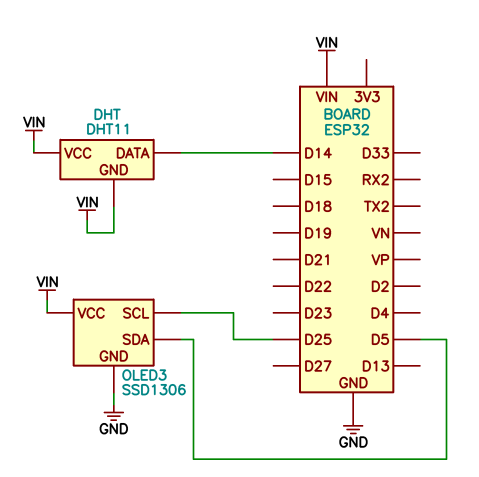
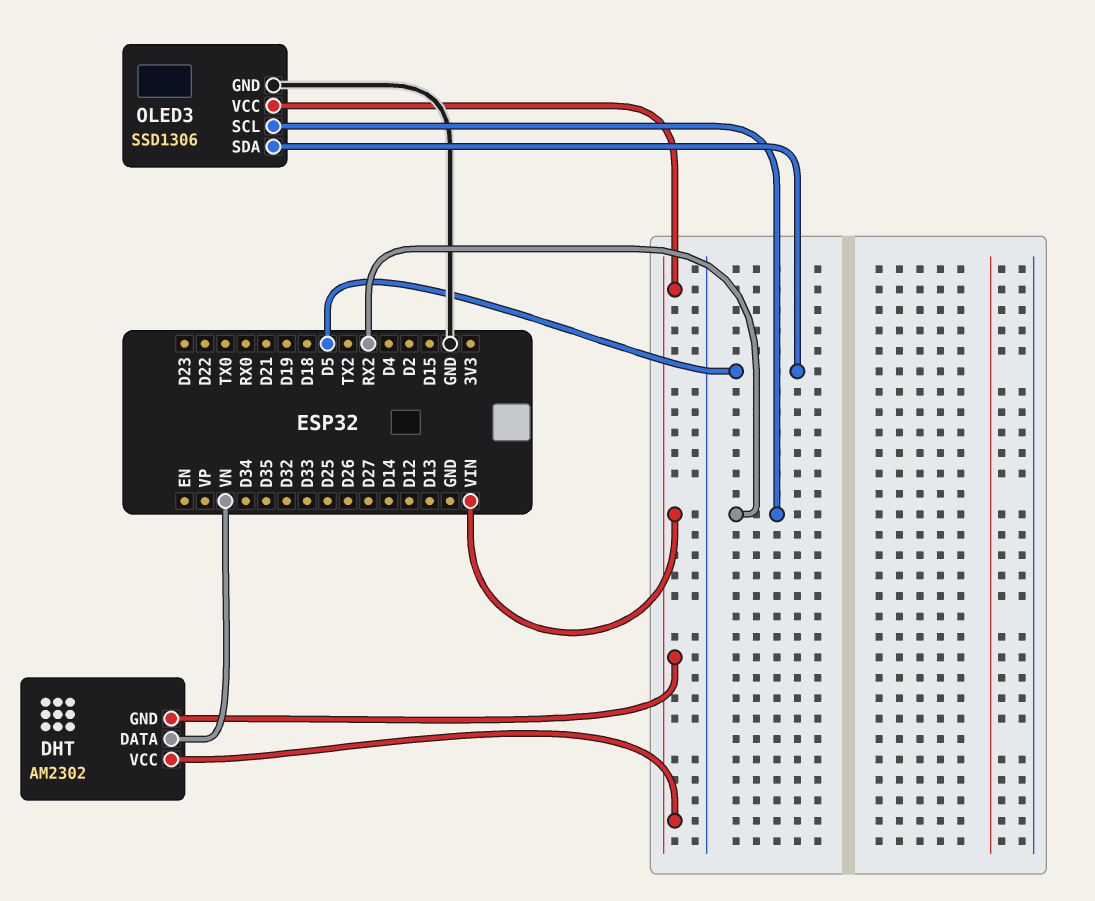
DHT: DHT11 -> AM2302
DHT pin DATA: D14 -> VN
OLED3 pin SCL: D25 -> RX2

